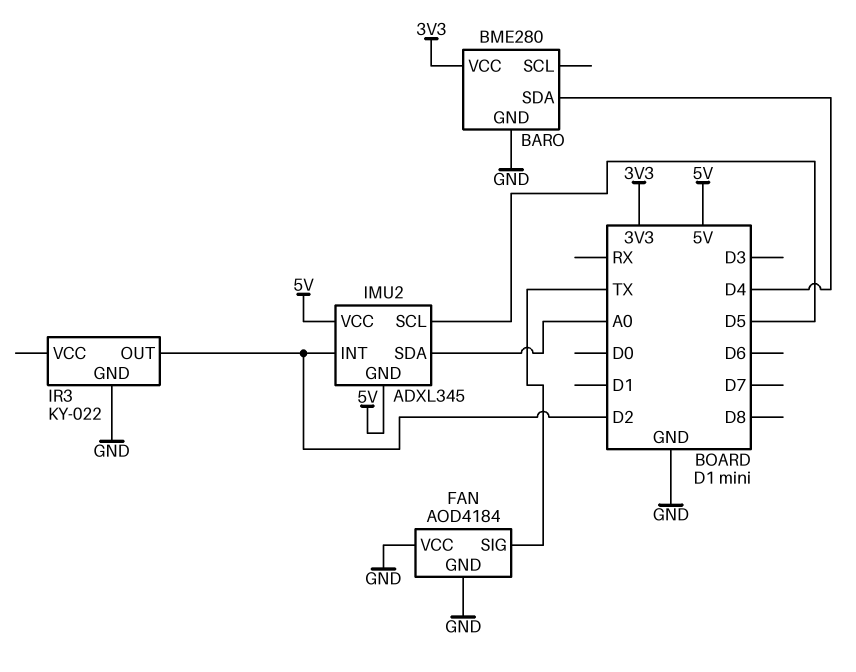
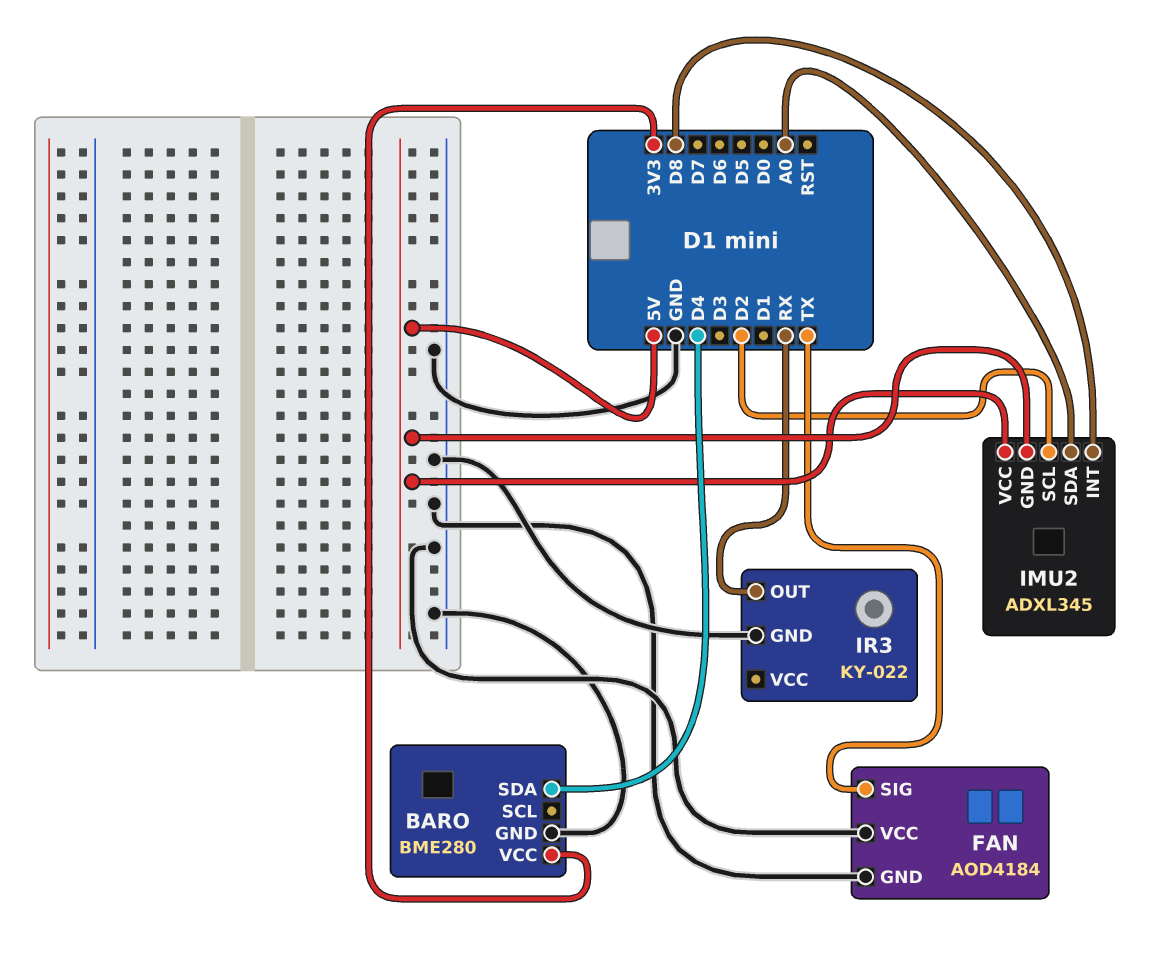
IMU2 pin INT: D2 -> D8
IMU2 pin SCL: D5 -> D2
IR3 pin OUT: D2 -> RX

